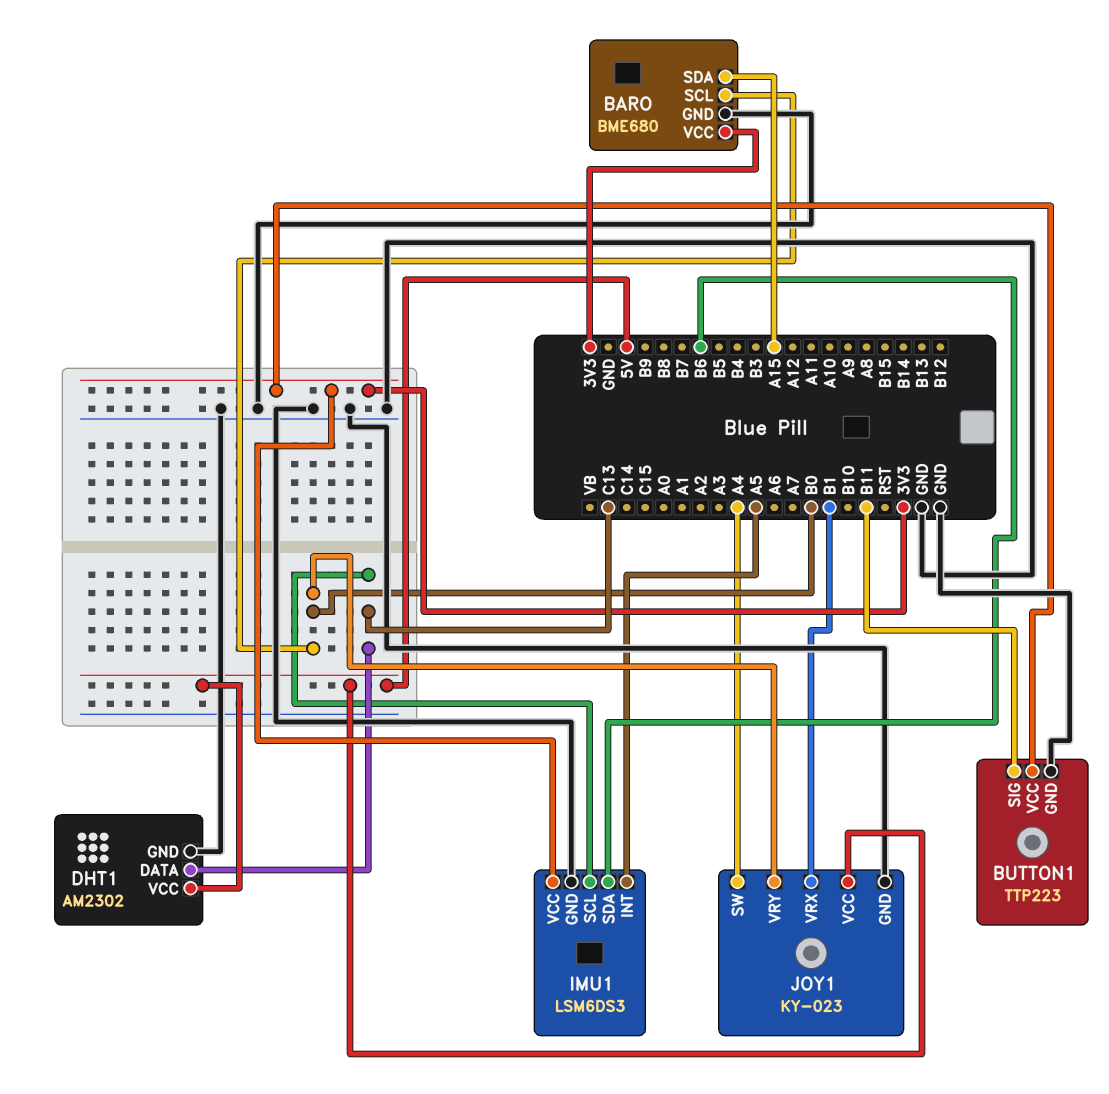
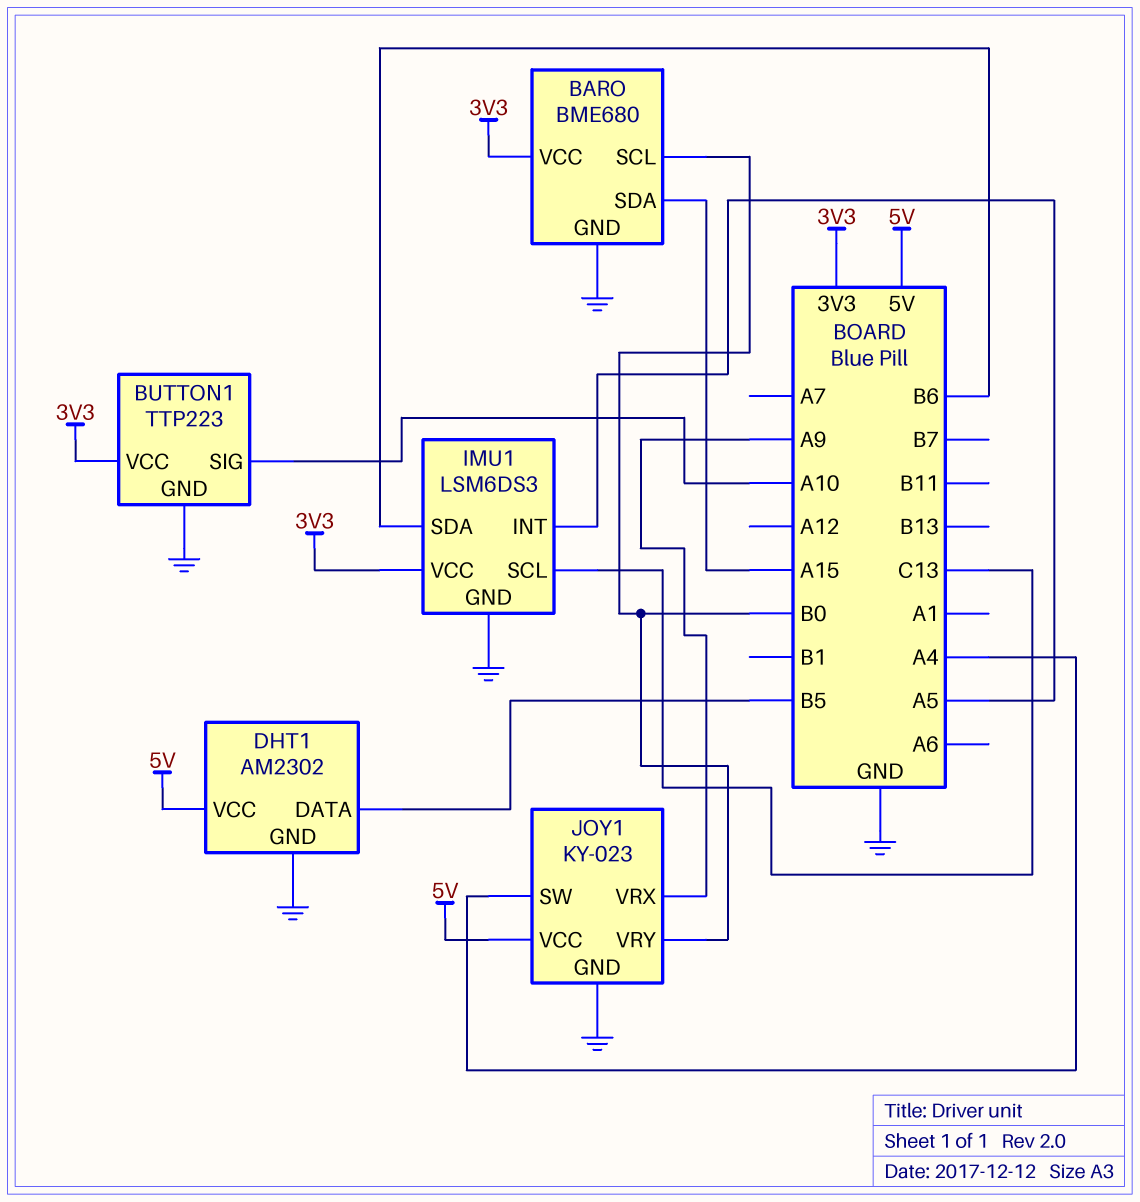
BUTTON1 pin SIG: B11 -> A10
DHT1 pin DATA: C13 -> B5
JOY1 pin VRX: B1 -> A9

